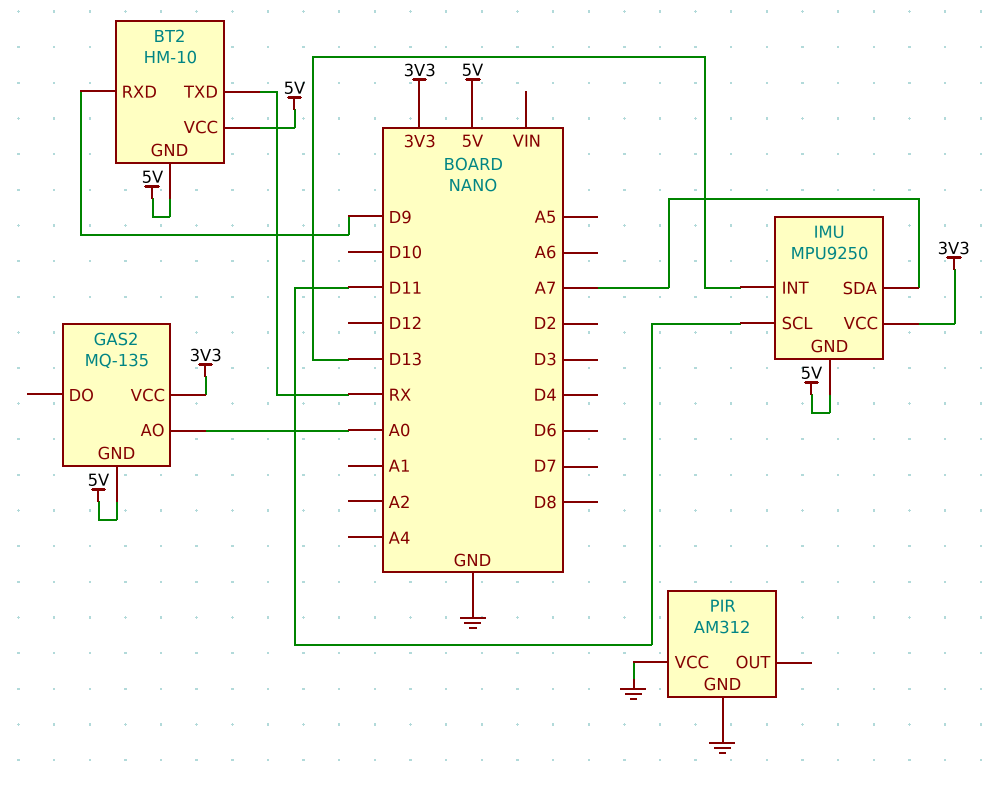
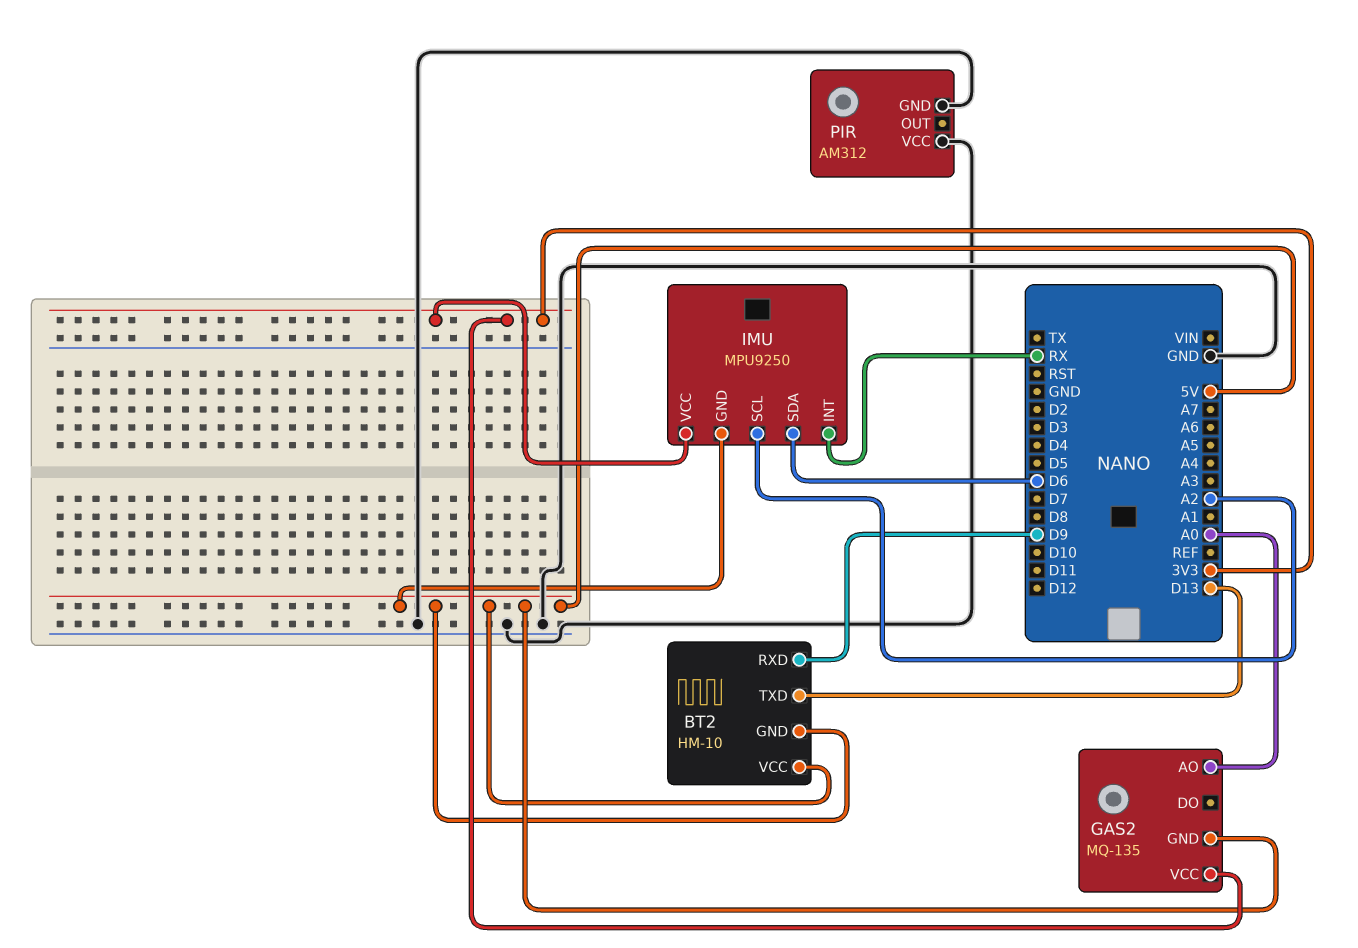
BT2 pin TXD: RX -> D13
IMU pin INT: D13 -> RX
IMU pin SCL: D11 -> A2
IMU pin SDA: A7 -> D6

